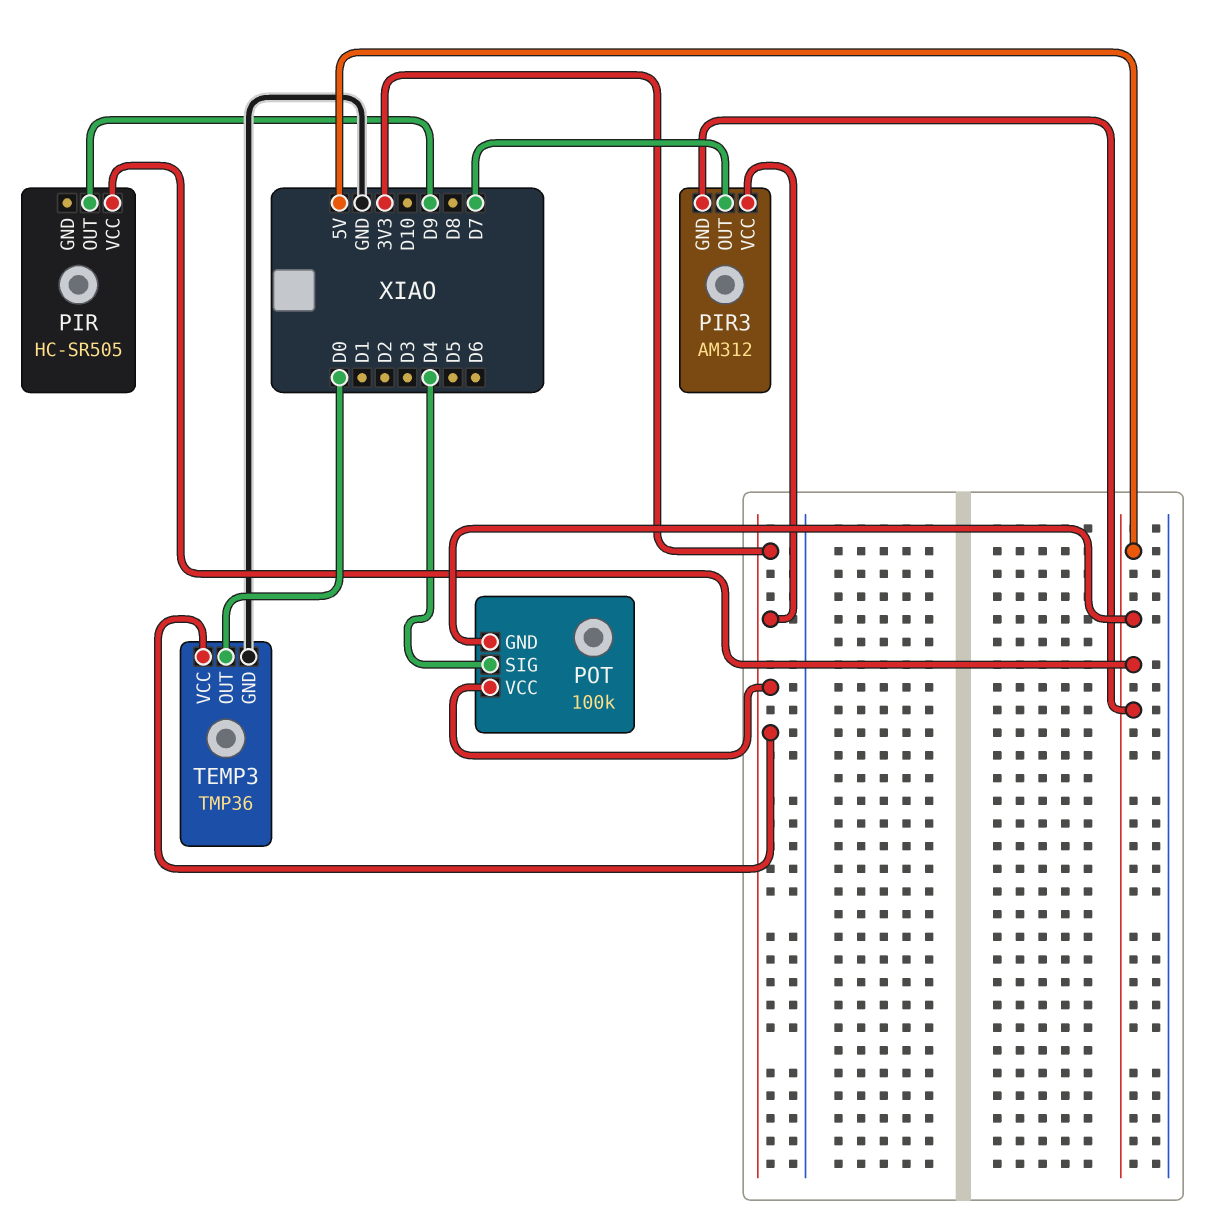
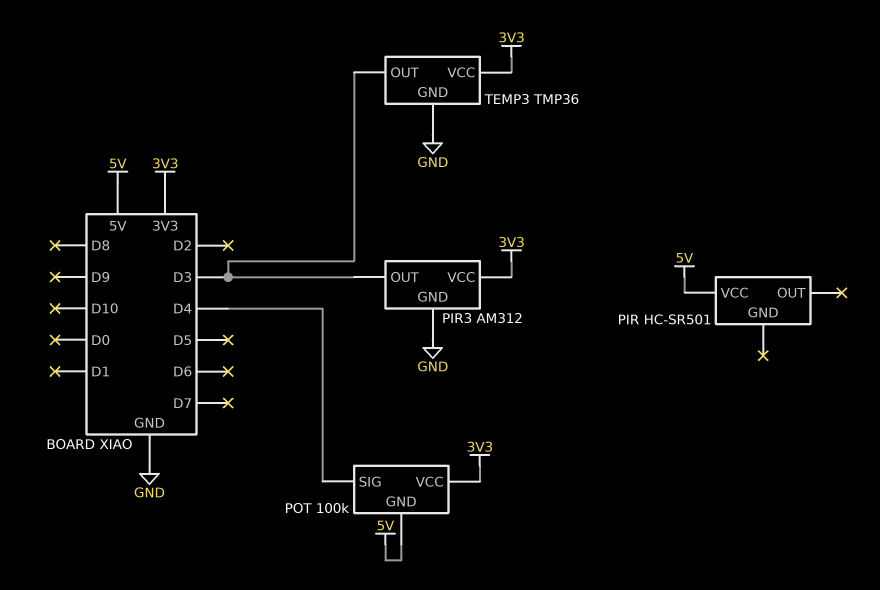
PIR: HC-SR505 -> HC-SR501
PIR pin OUT: D9 -> none
PIR3 pin GND: 5V -> GND
PIR3 pin OUT: D7 -> D3
TEMP3 pin OUT: D0 -> D3

